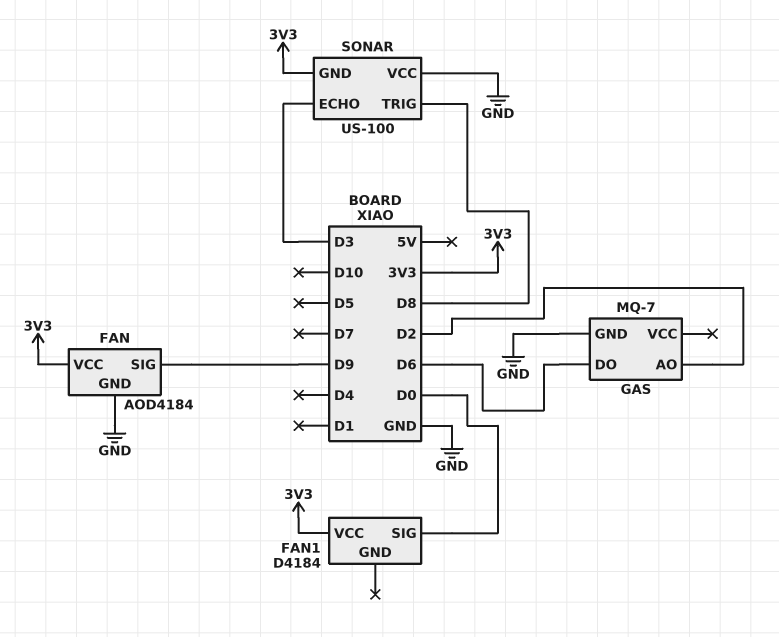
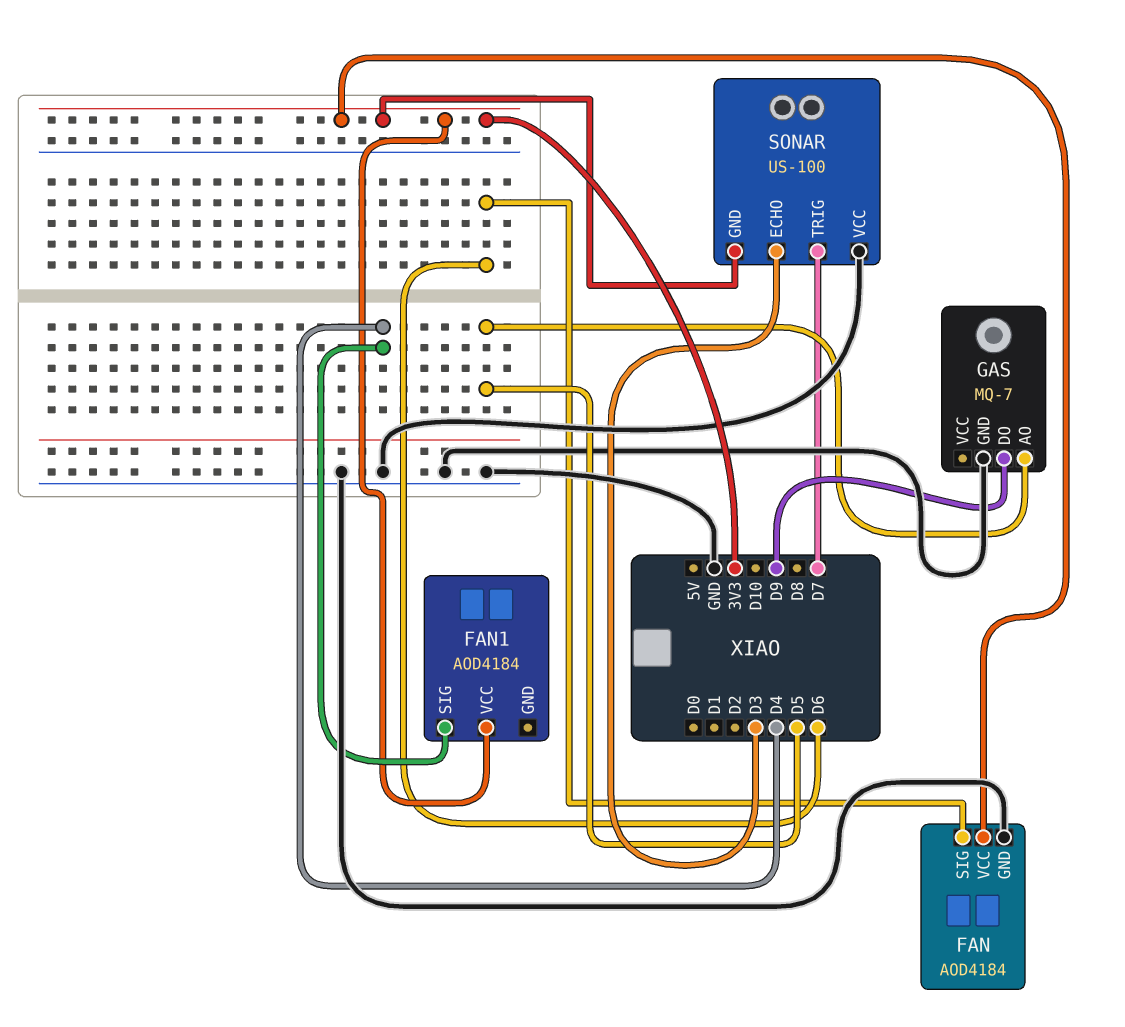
FAN pin SIG: D9 -> D6
FAN1: D4184 -> AOD4184
FAN1 pin SIG: D0 -> D4
GAS pin AO: D2 -> D5
GAS pin DO: D6 -> D9
SONAR pin TRIG: D8 -> D7

